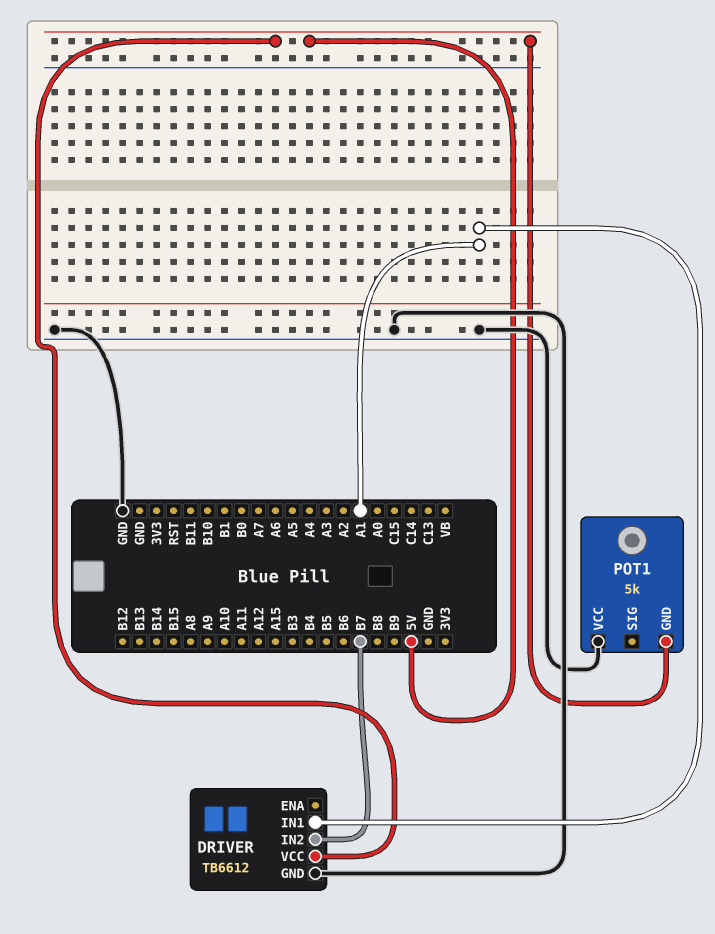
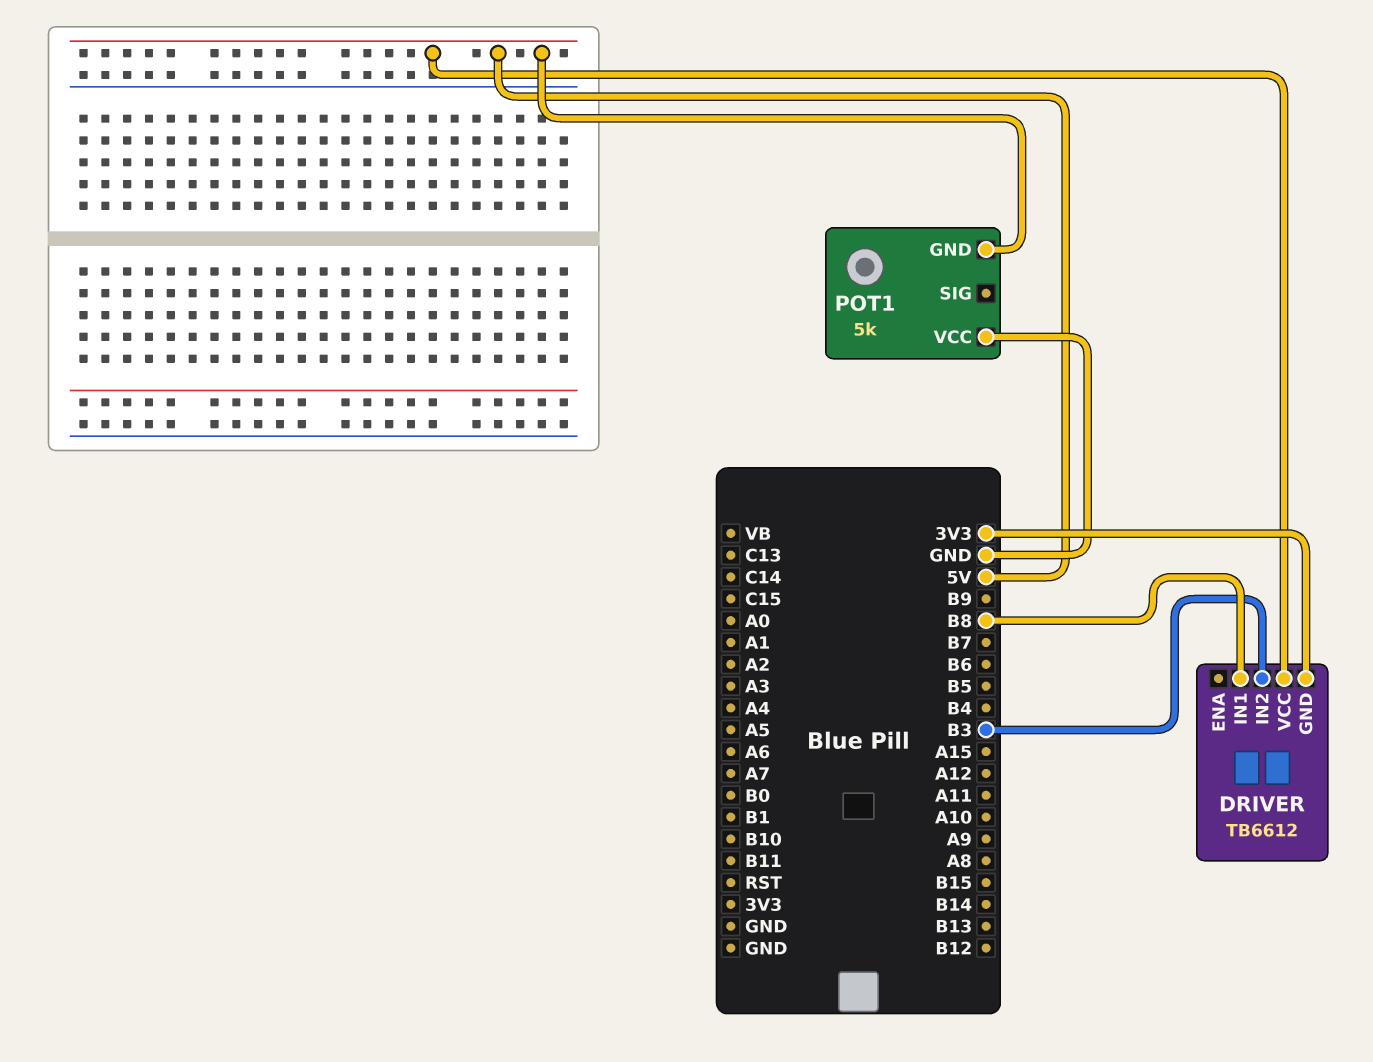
DRIVER pin GND: GND -> 3V3
DRIVER pin IN1: A1 -> B8
DRIVER pin IN2: B7 -> B3

